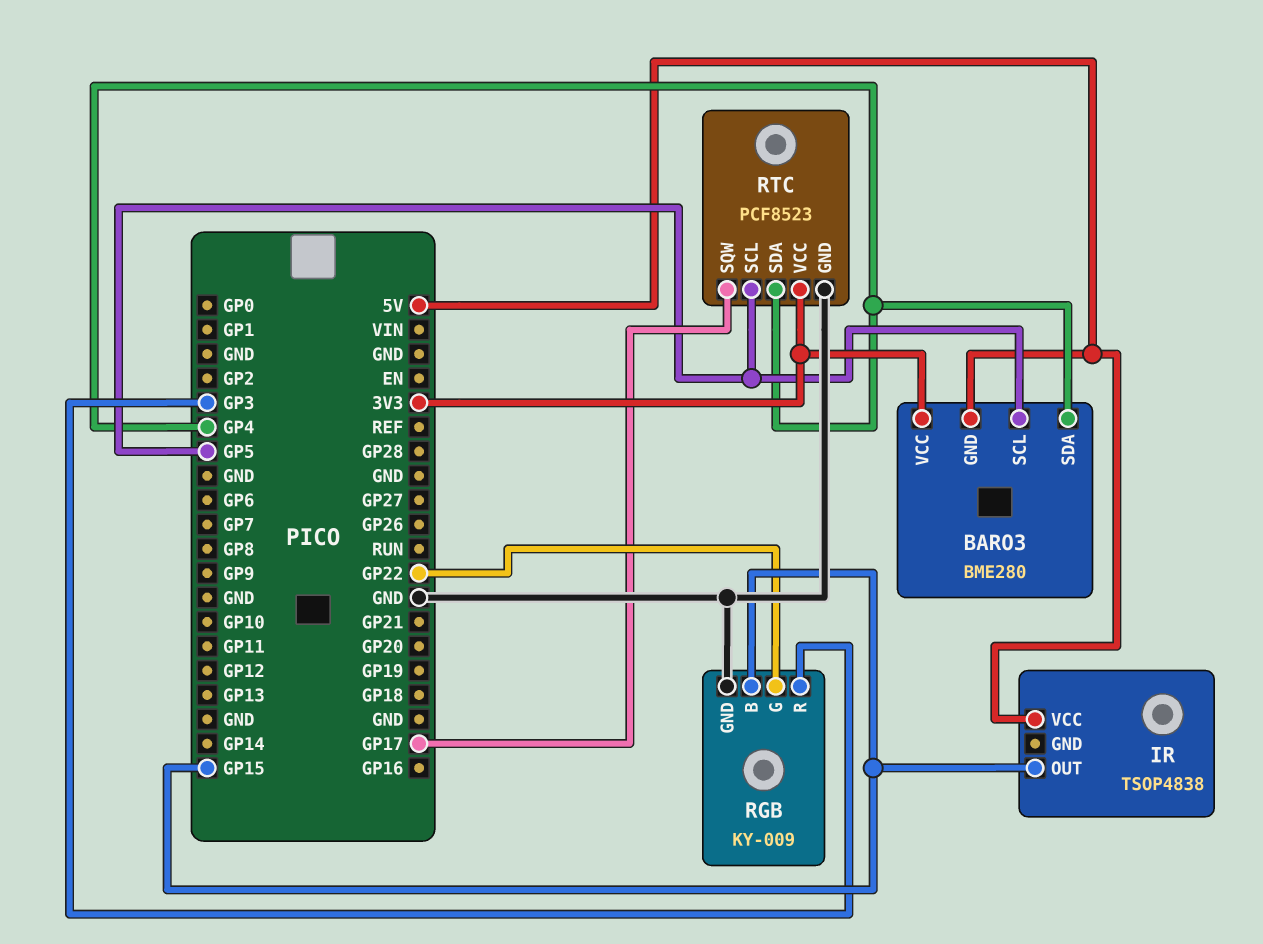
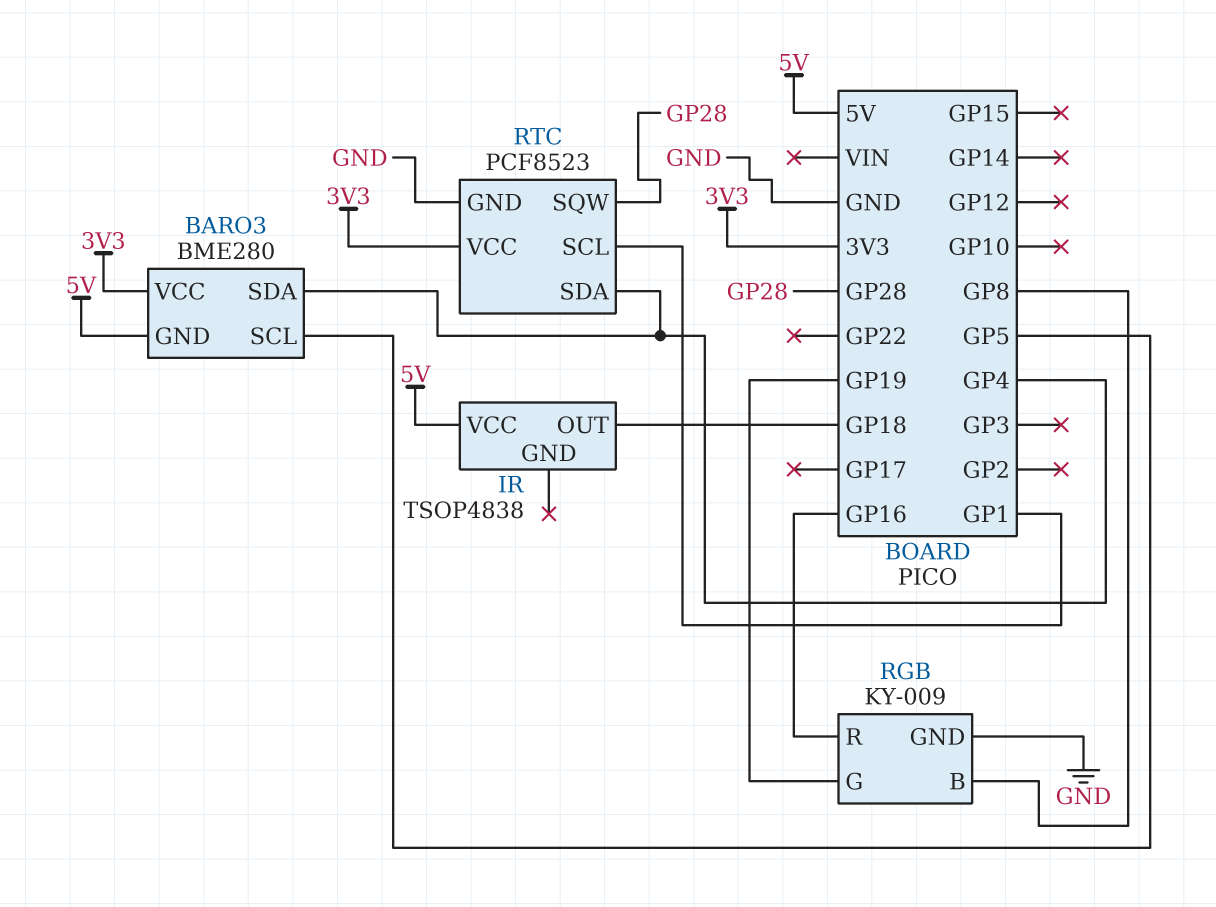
IR pin OUT: GP15 -> GP18
RGB pin B: GP15 -> GP8
RGB pin G: GP22 -> GP19
RGB pin R: GP3 -> GP16
RTC pin SCL: GP5 -> GP1
RTC pin SQW: GP17 -> GP28

